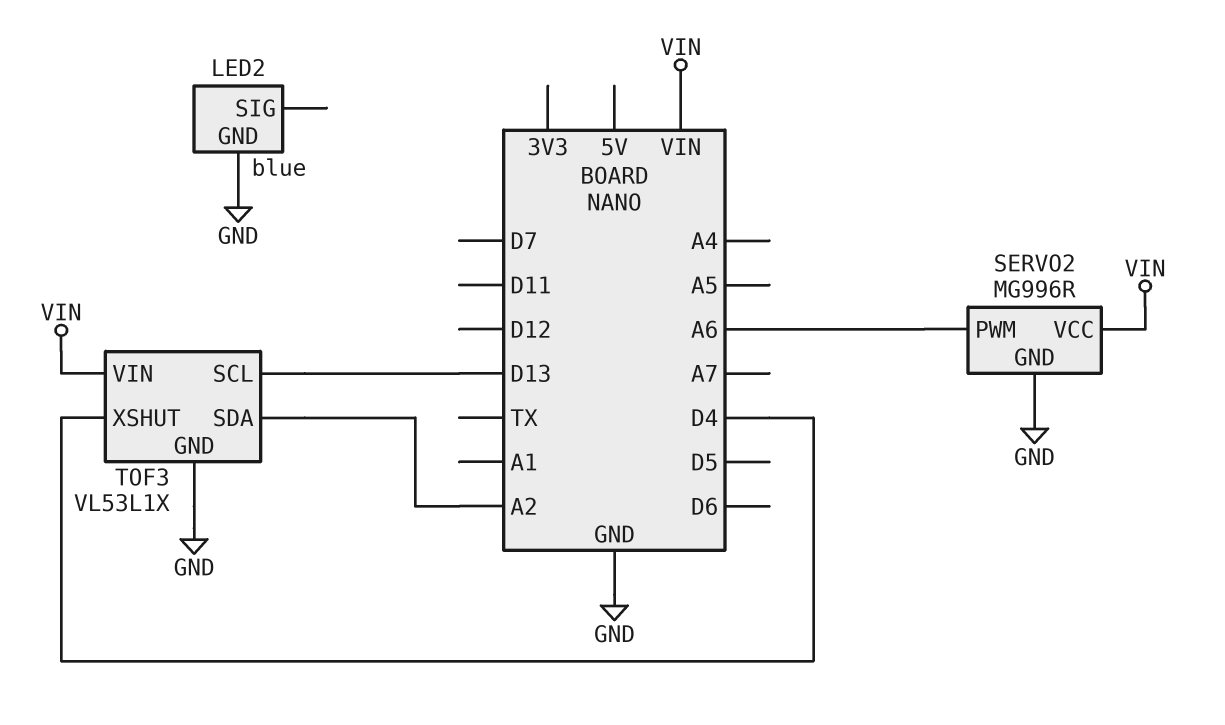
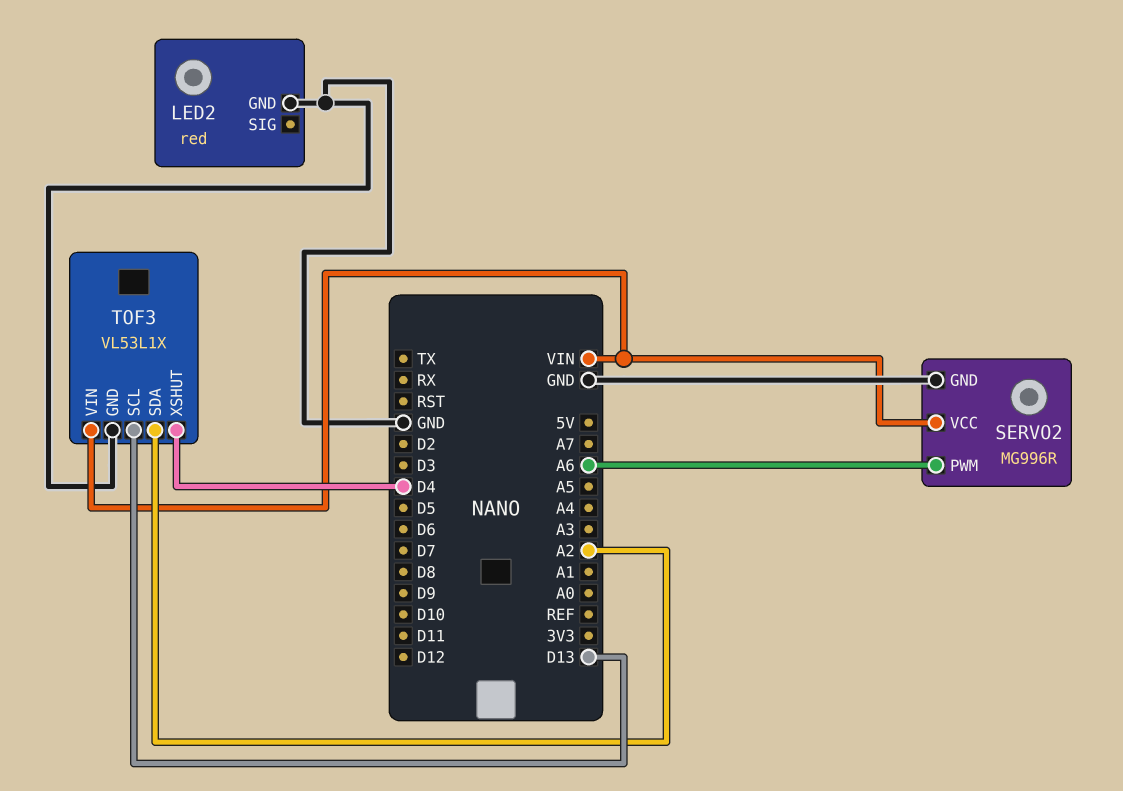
LED2: blue -> red

